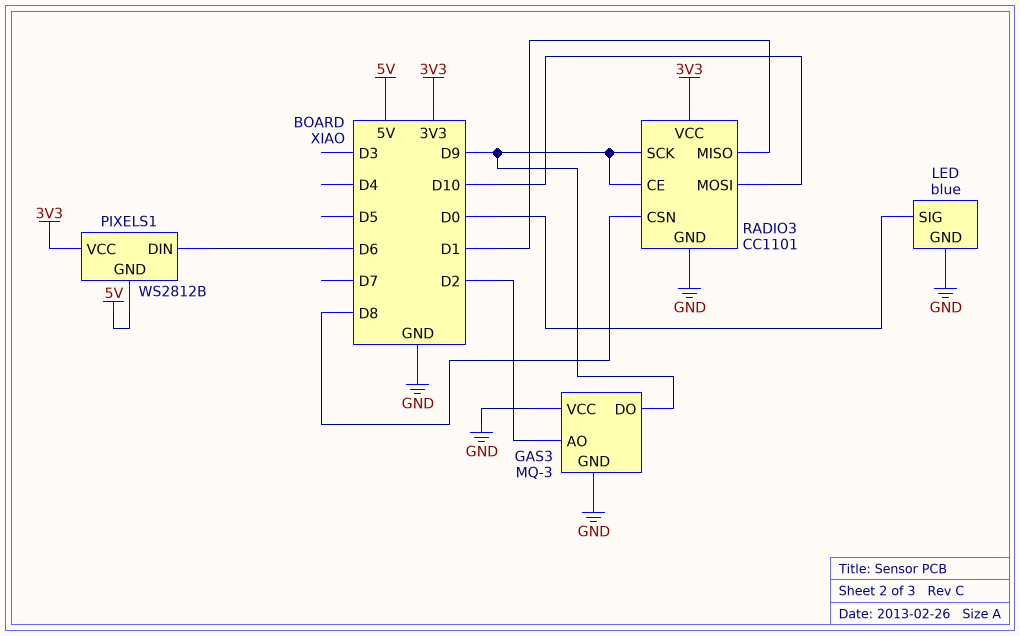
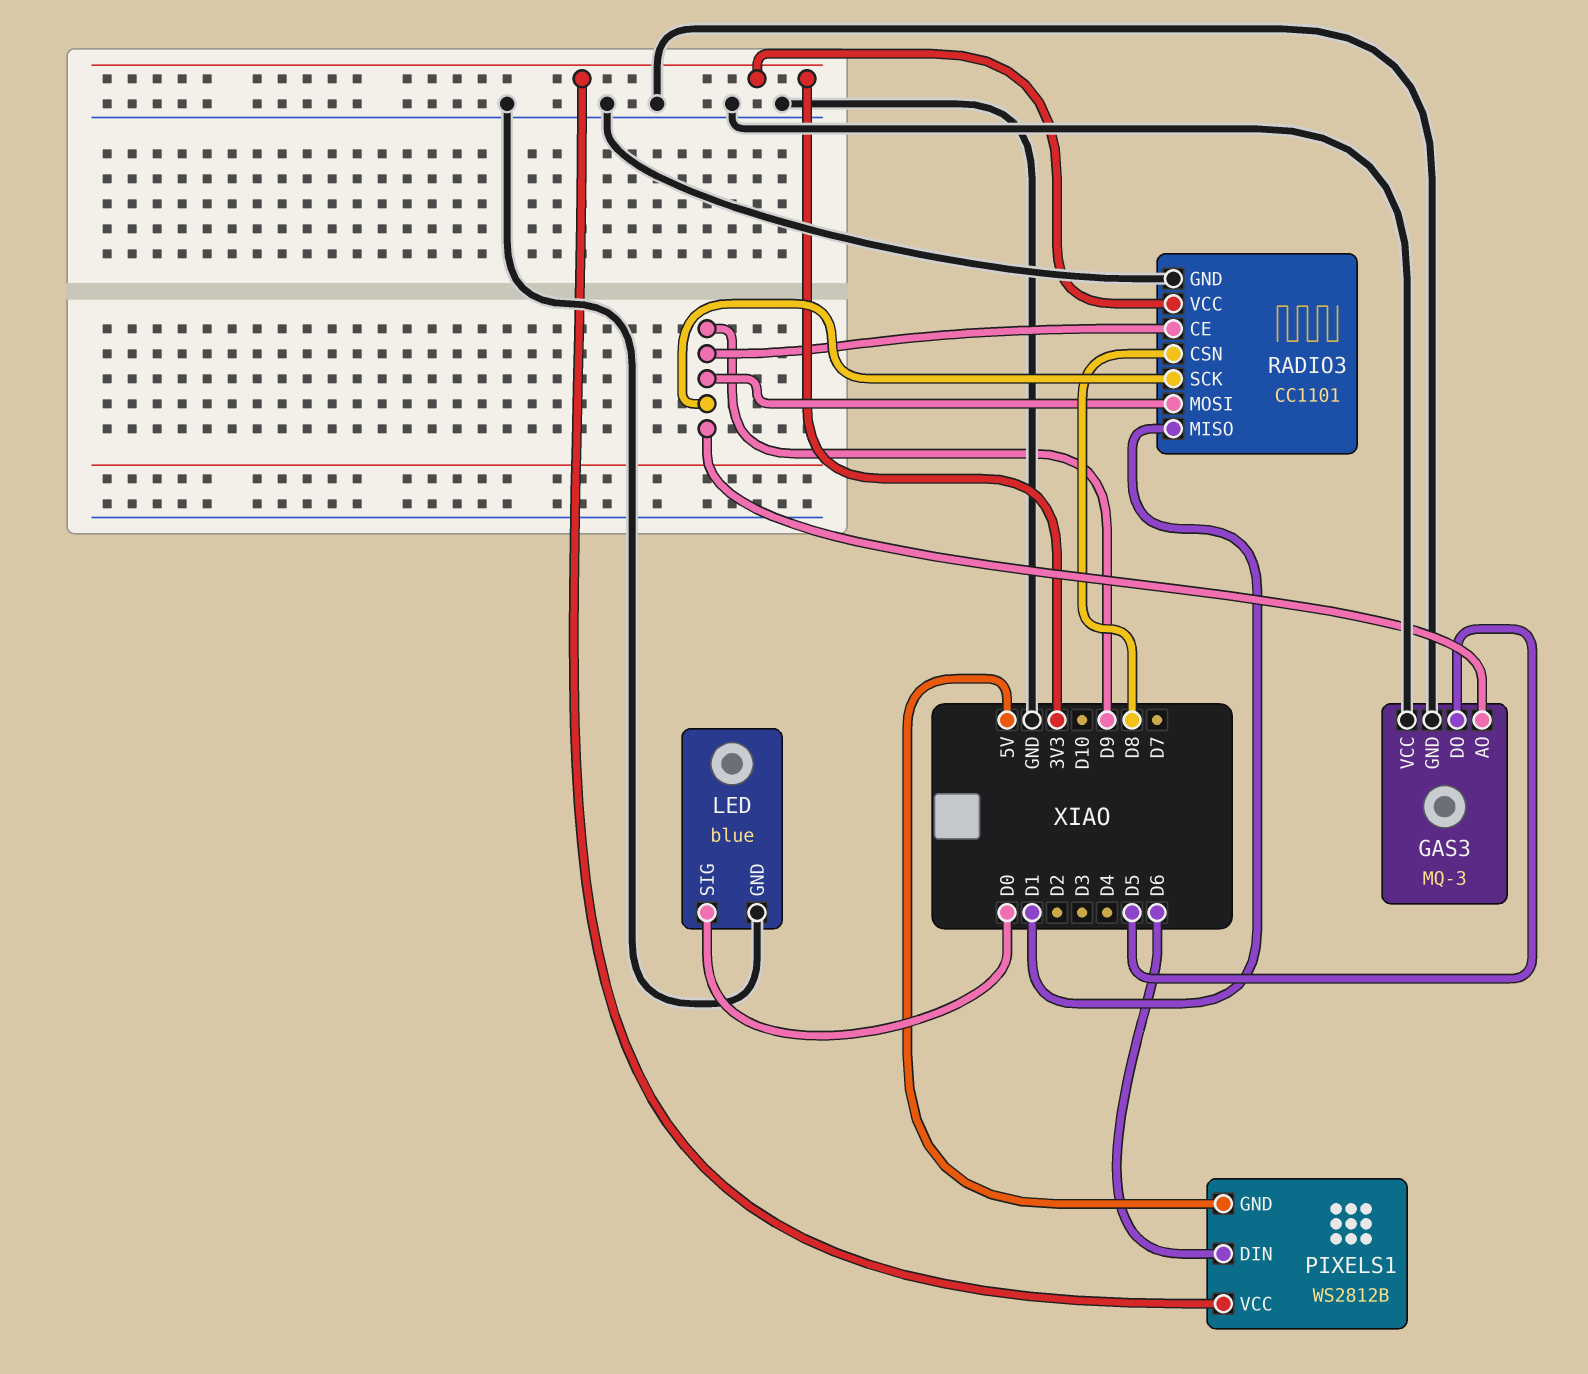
GAS3 pin AO: D2 -> D9
GAS3 pin DO: D9 -> D5
RADIO3 pin MOSI: D10 -> D9

